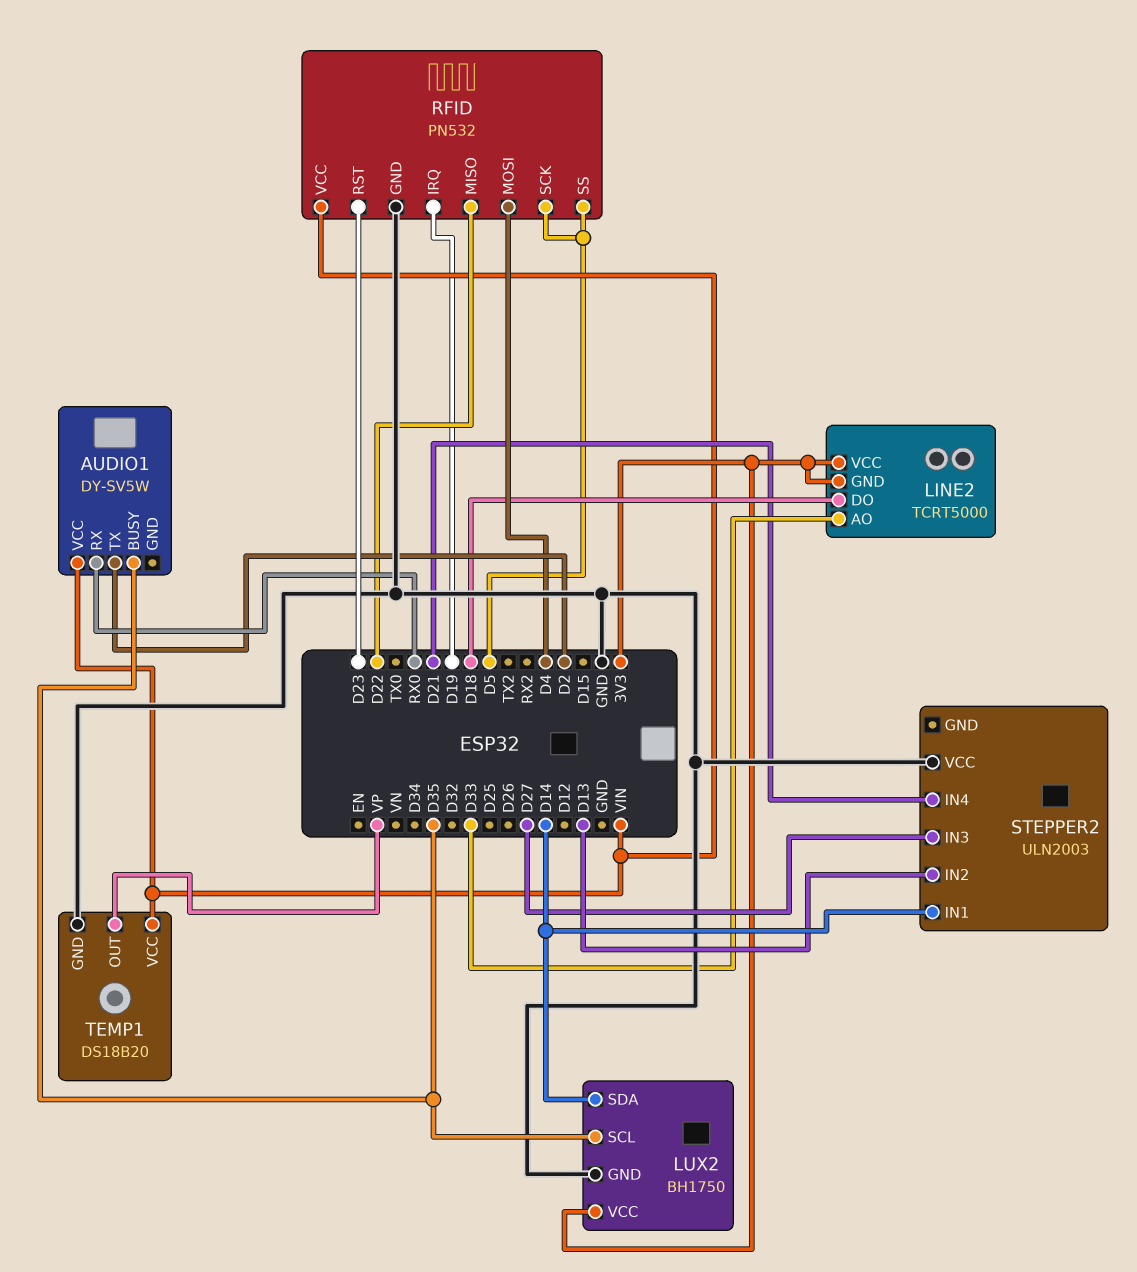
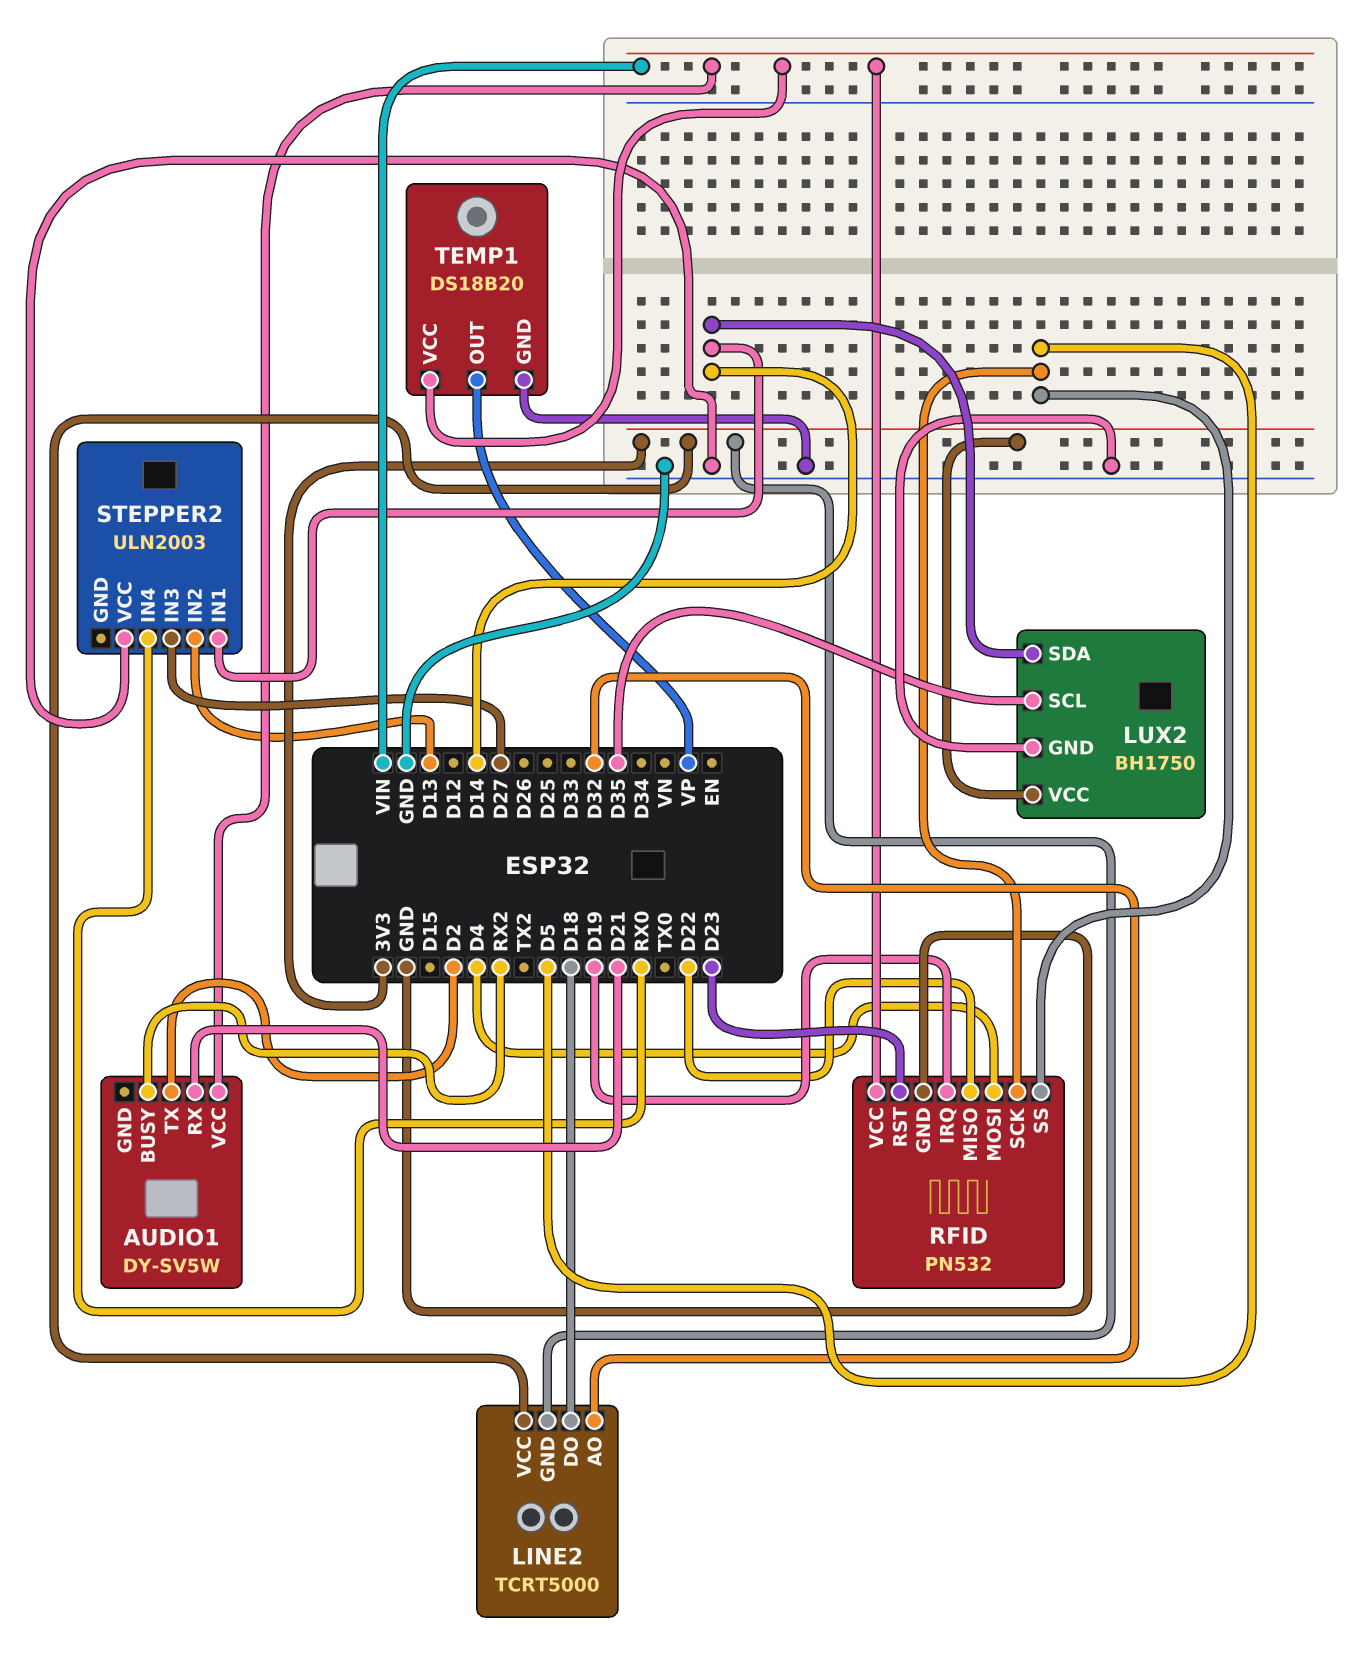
AUDIO1 pin BUSY: D35 -> RX2
AUDIO1 pin RX: RX0 -> D21
LINE2 pin AO: D33 -> D32
STEPPER2 pin IN4: D21 -> RX0

